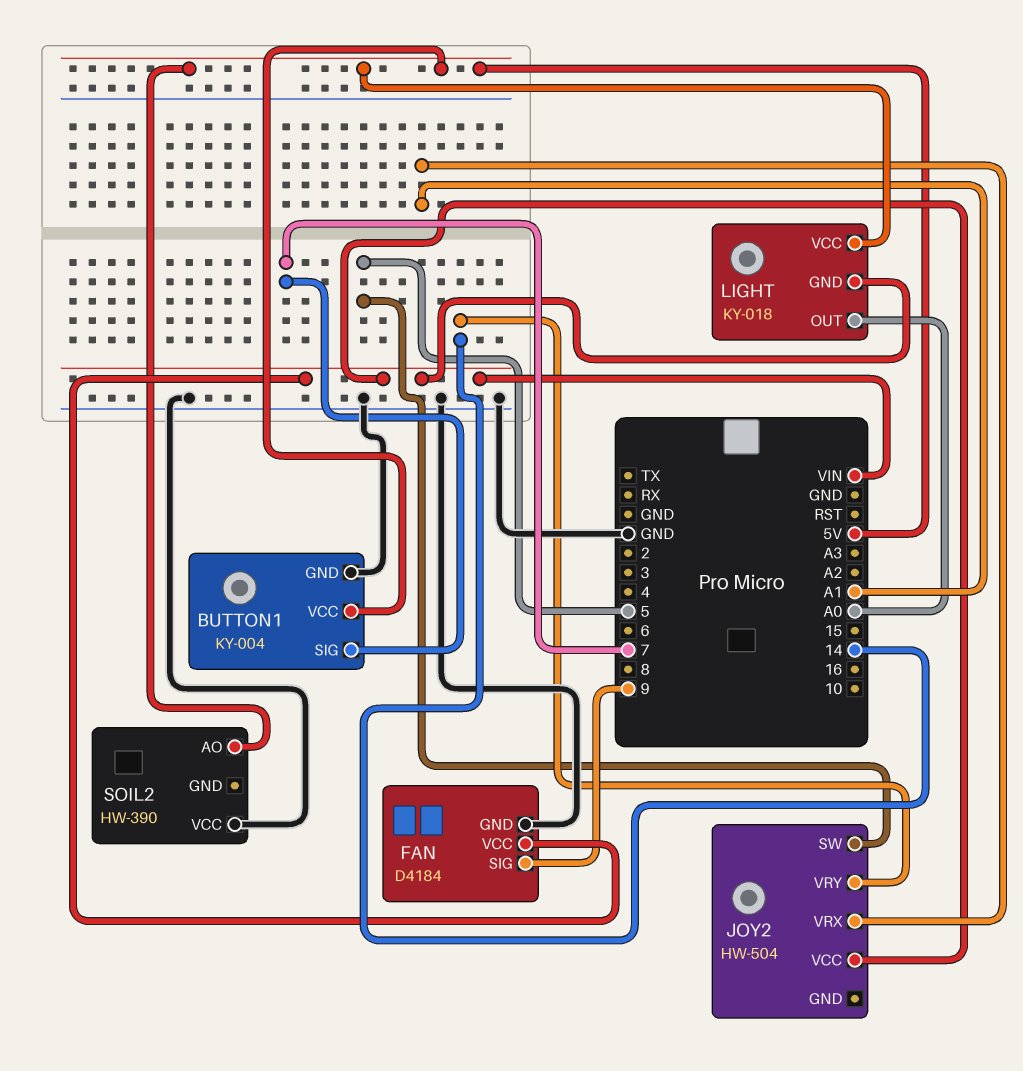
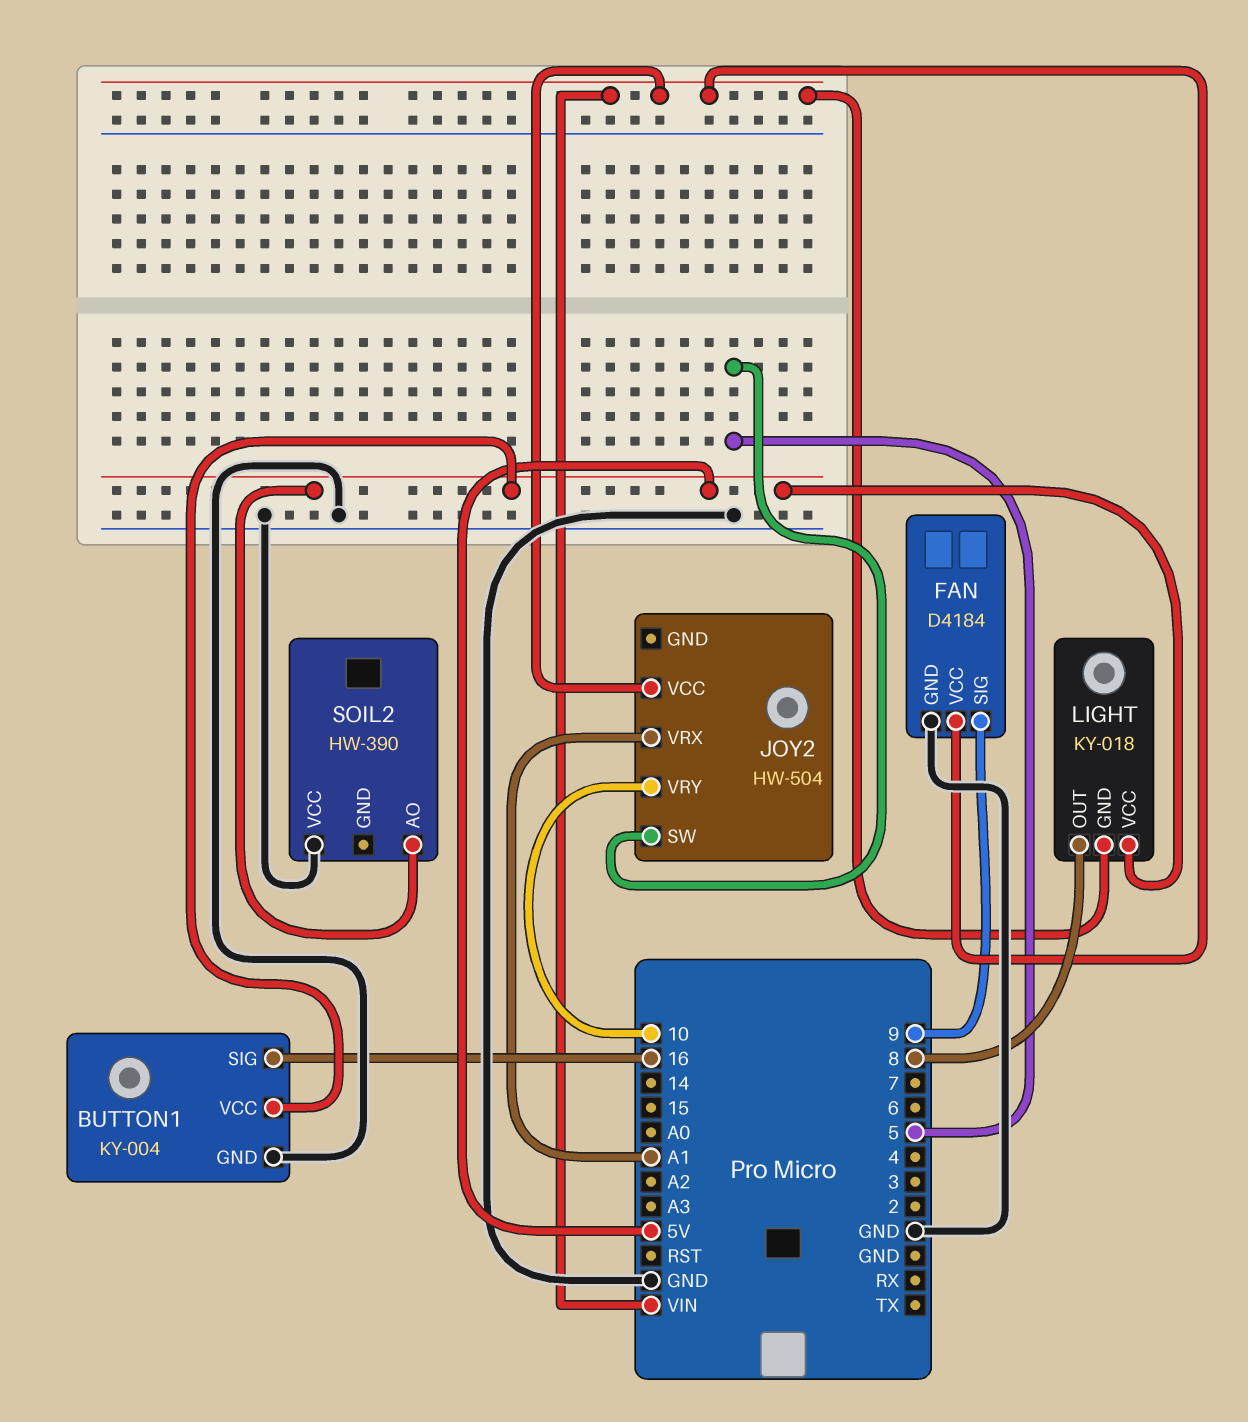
BUTTON1 pin SIG: 7 -> 16
JOY2 pin VRY: 14 -> 10
LIGHT pin OUT: A0 -> 8

